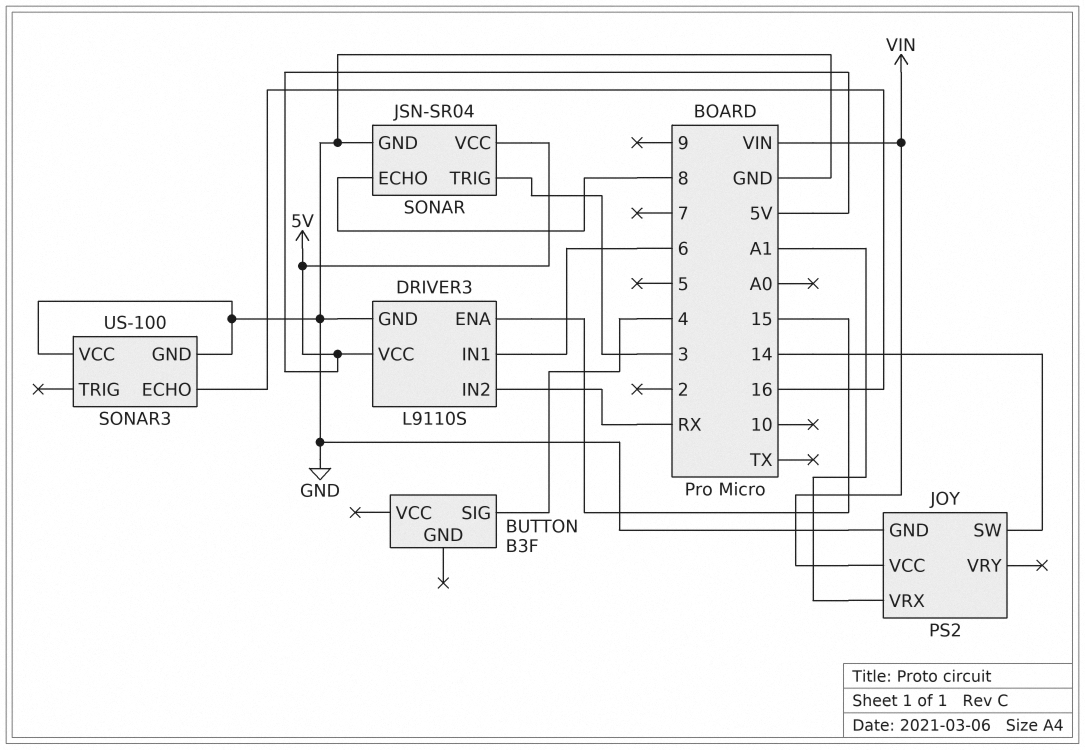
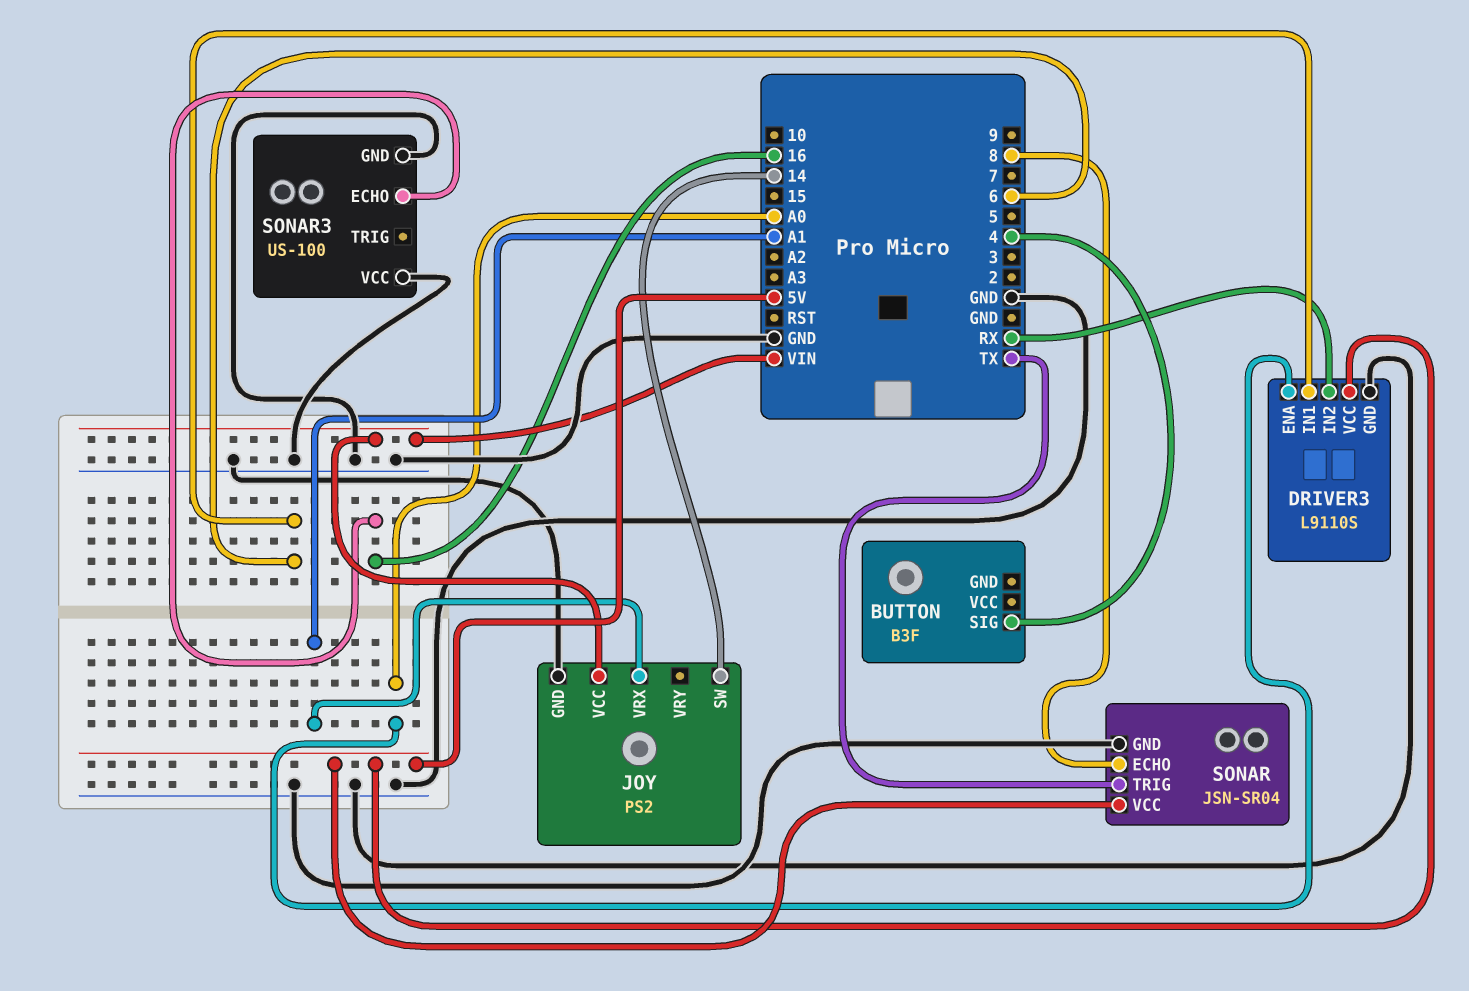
DRIVER3 pin ENA: 15 -> A0
SONAR pin TRIG: 3 -> TX

